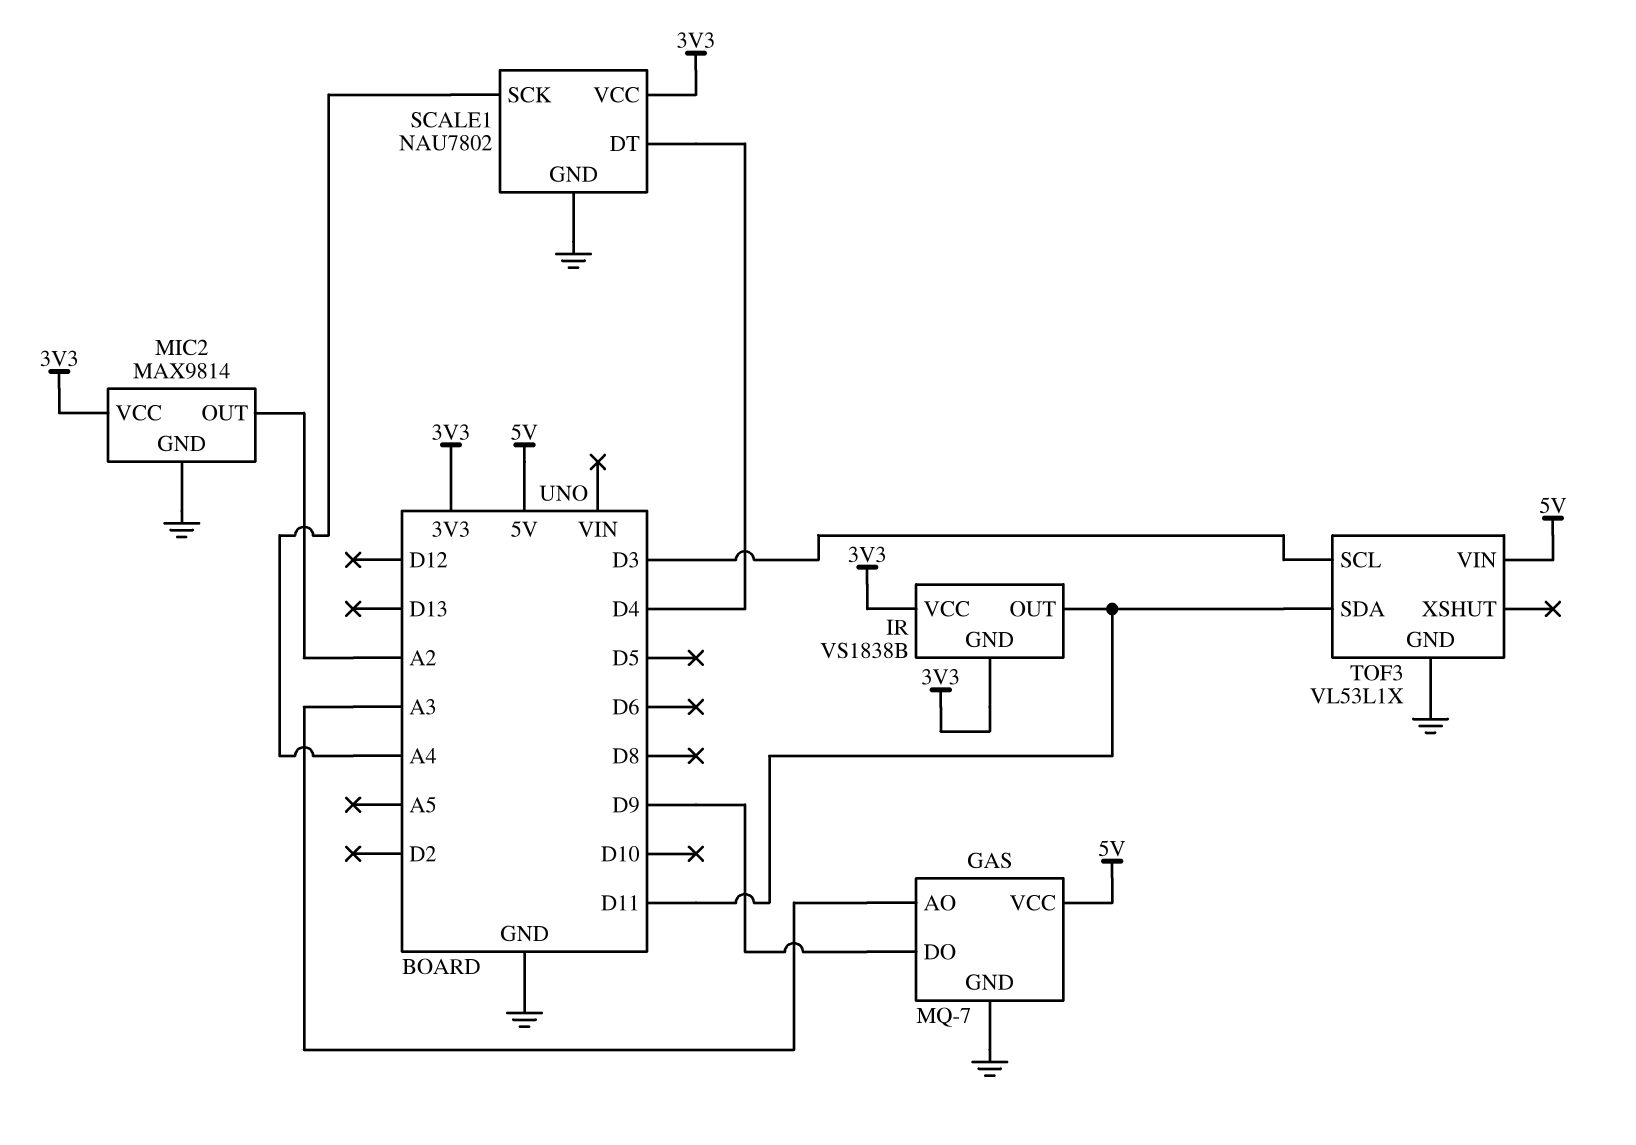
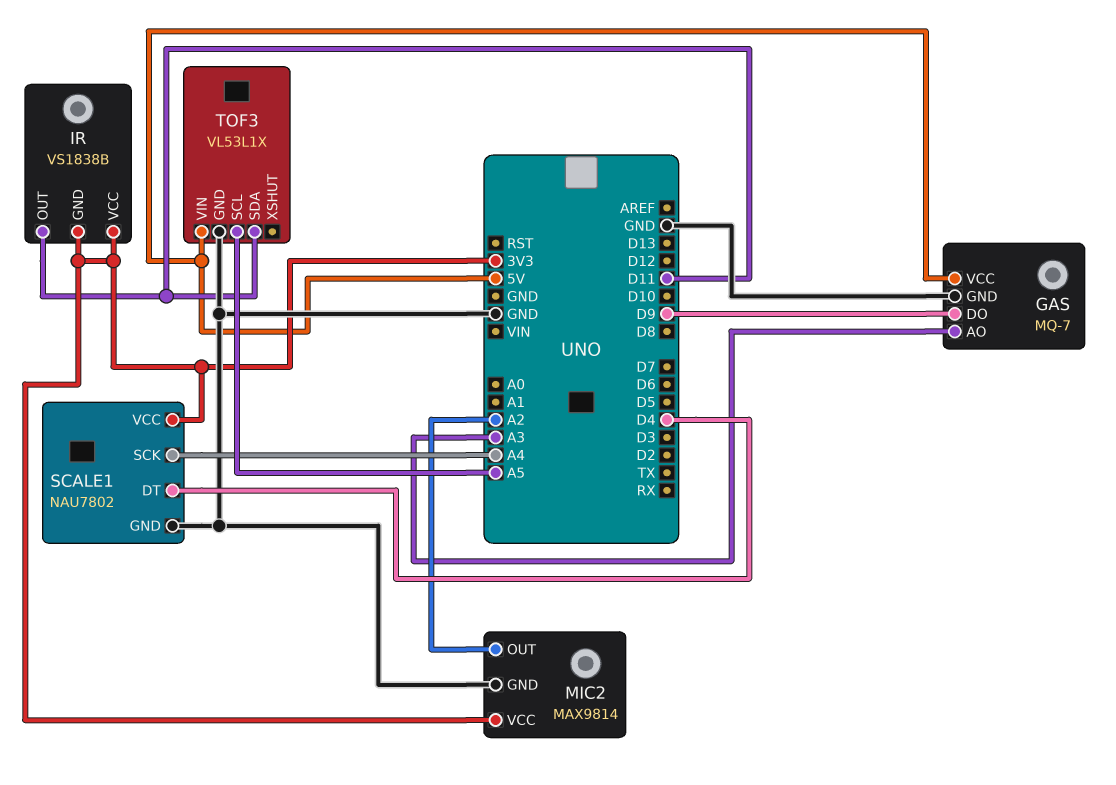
TOF3 pin SCL: D3 -> A5

